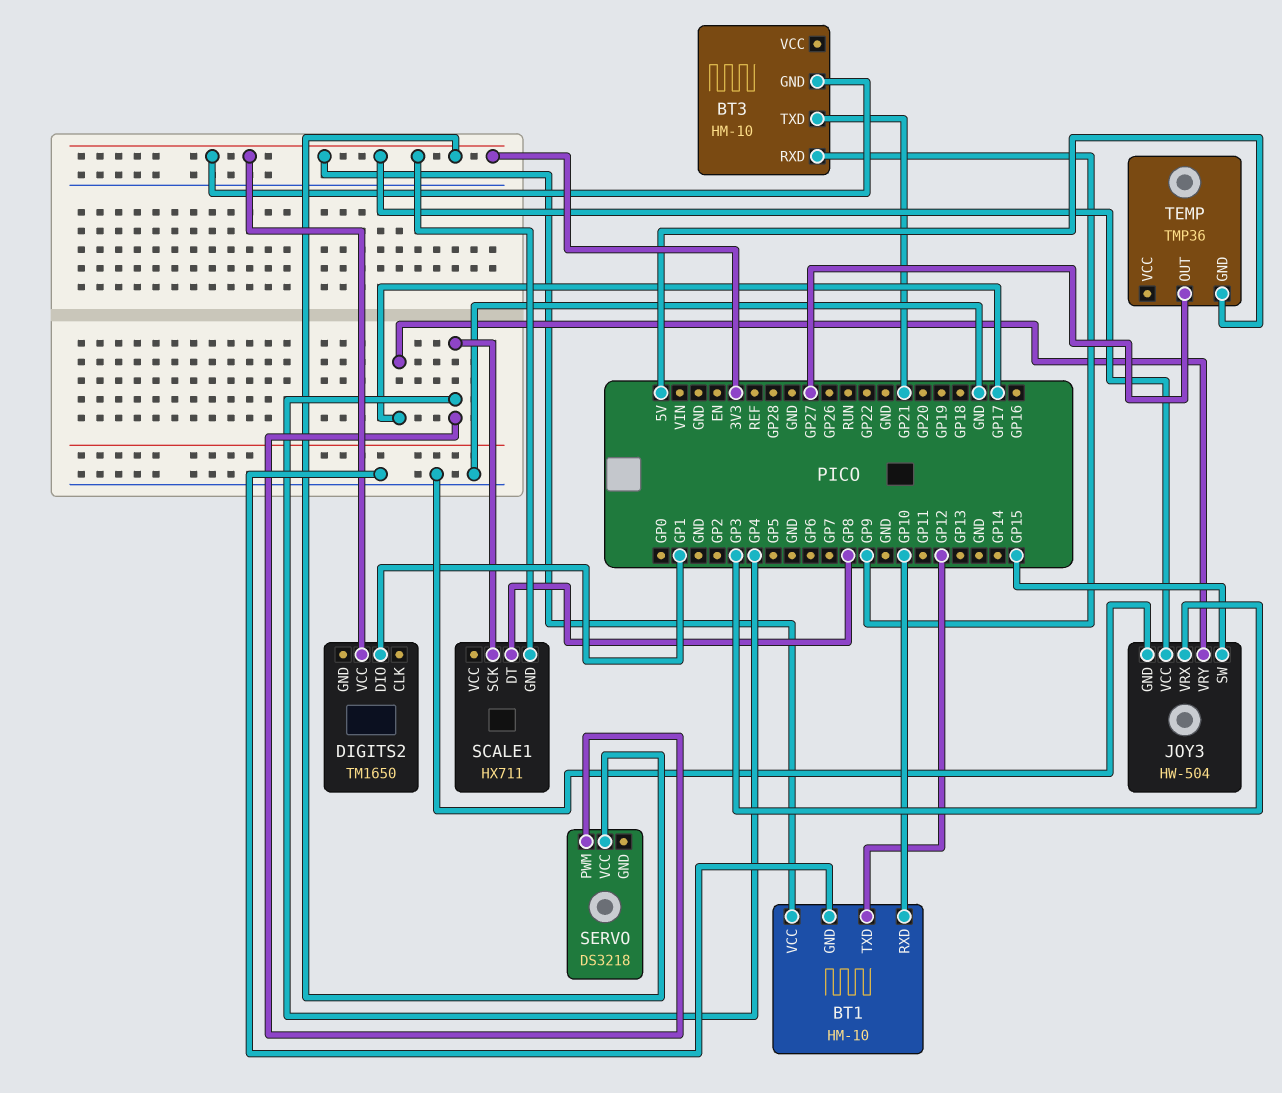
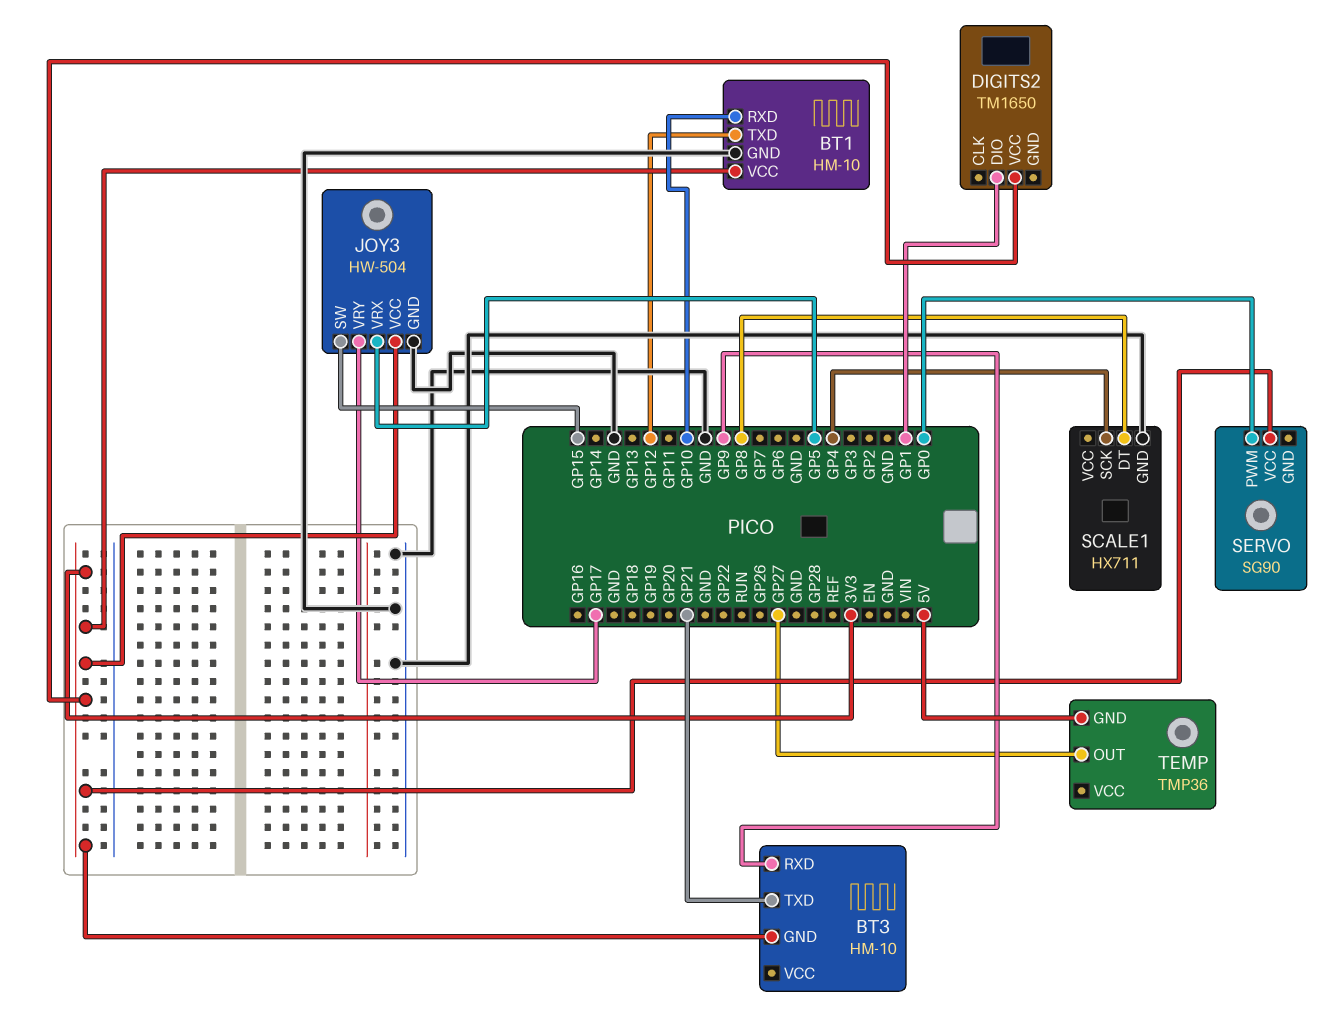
JOY3 pin VRX: GP3 -> GP5
SCALE1 pin GND: 3V3 -> GND
SERVO: DS3218 -> SG90
SERVO pin PWM: GP4 -> GP0

